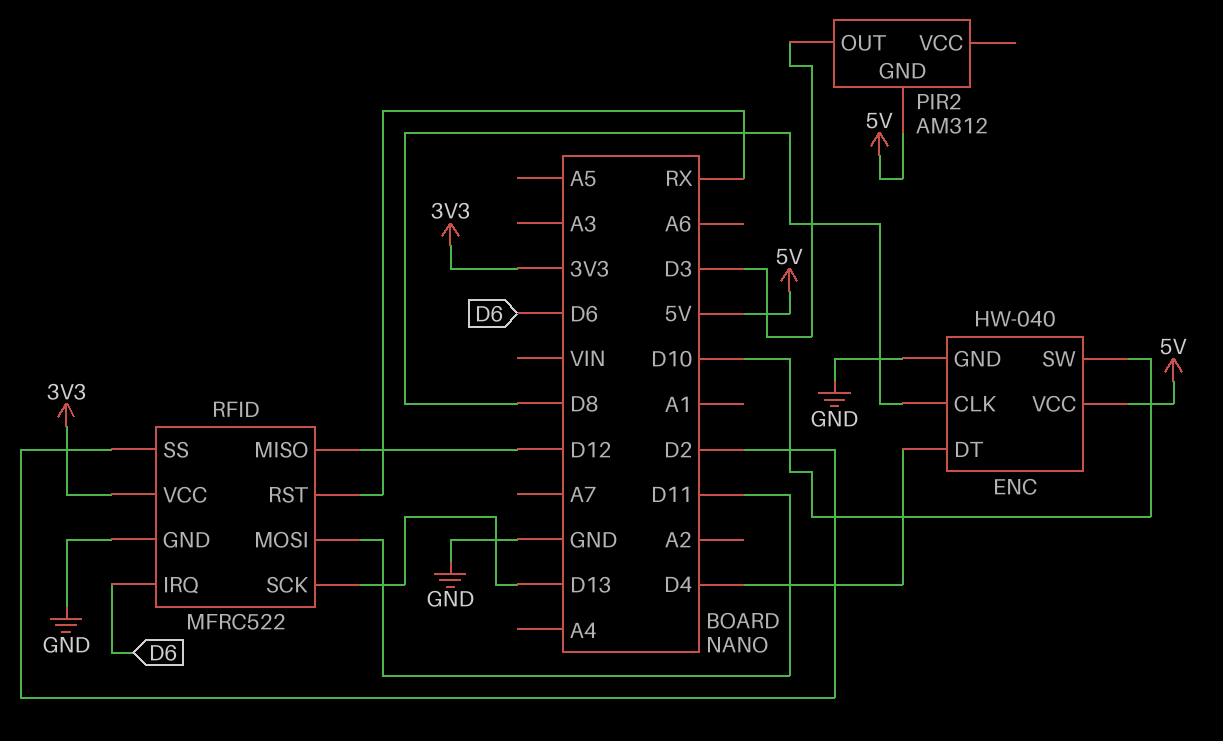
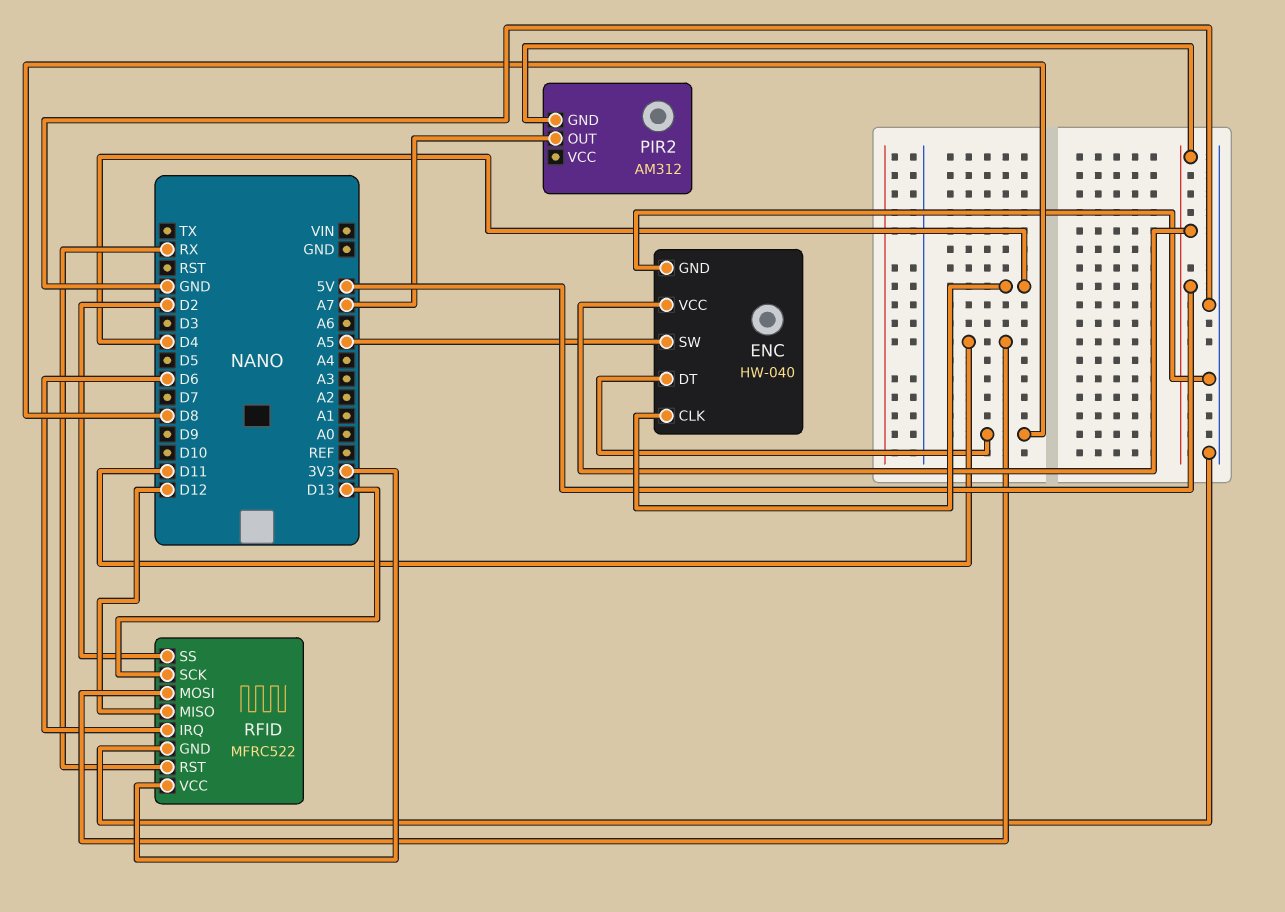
ENC pin CLK: D8 -> D4
ENC pin DT: D4 -> D8
ENC pin SW: D10 -> A5
PIR2 pin OUT: D3 -> A7

